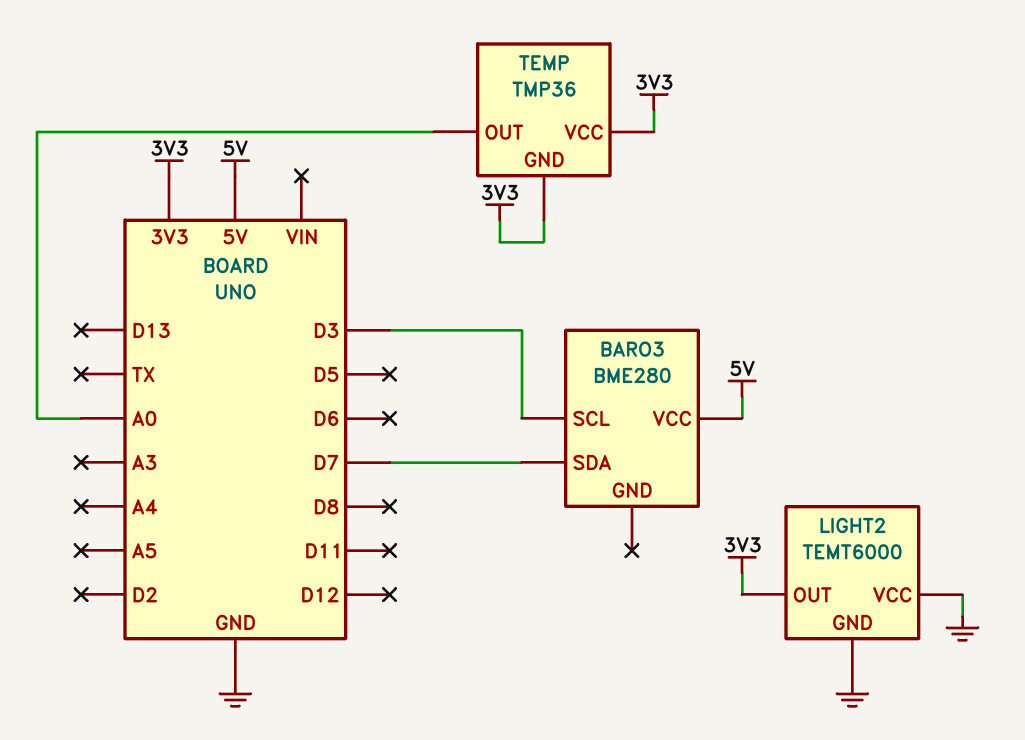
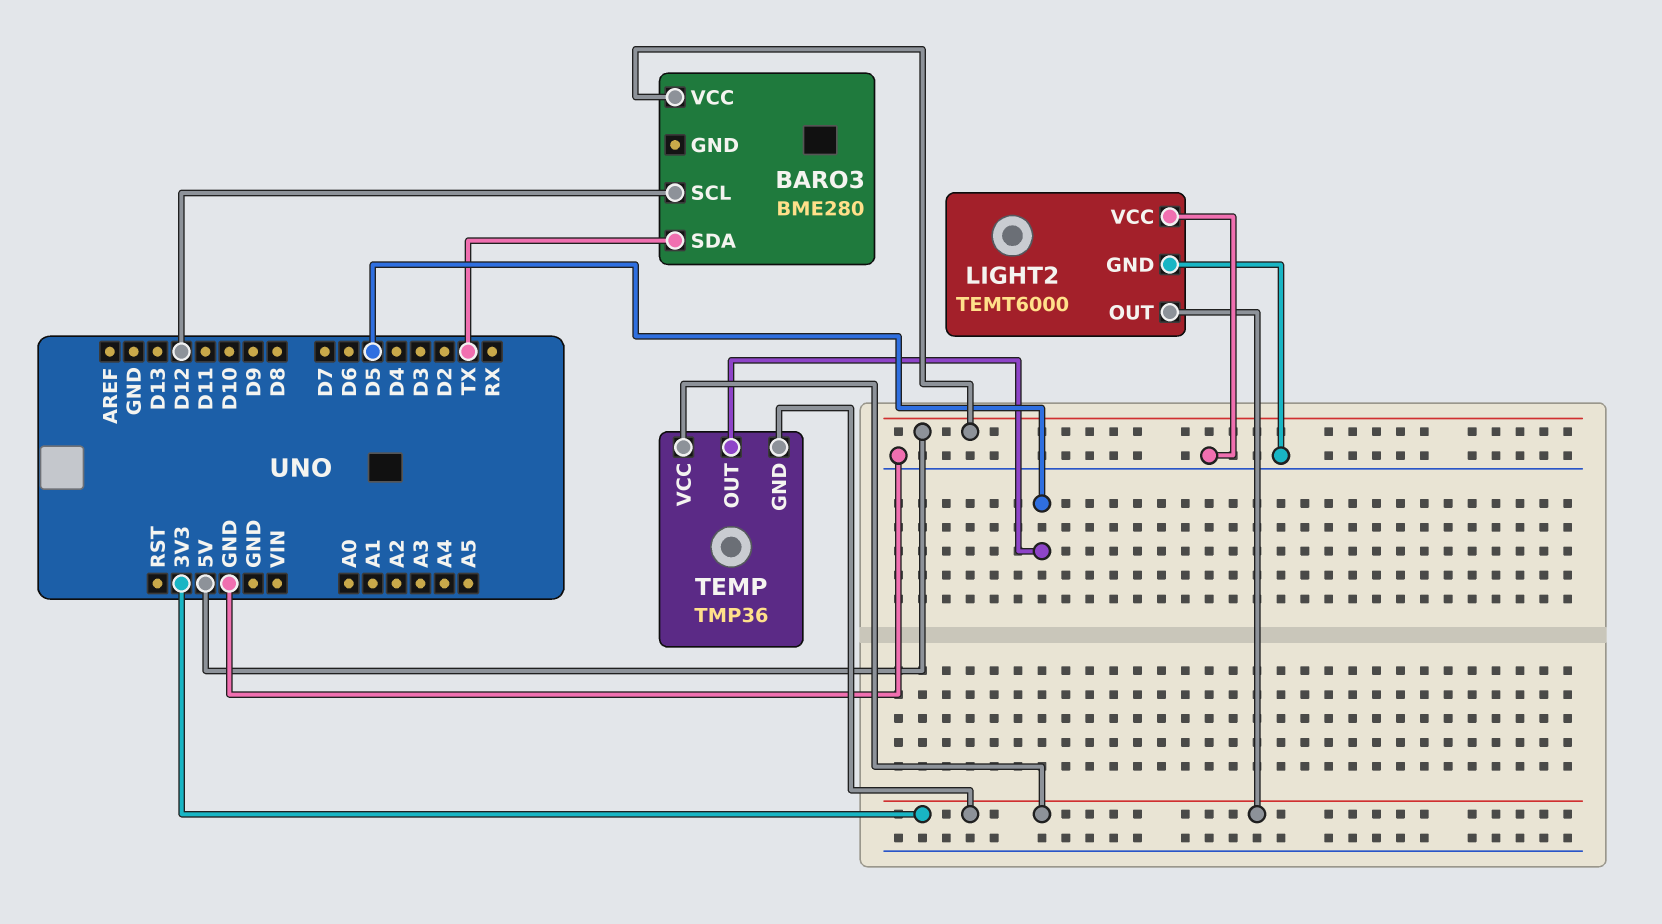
BARO3 pin SCL: D3 -> D12
BARO3 pin SDA: D7 -> TX
TEMP pin OUT: A0 -> D5

